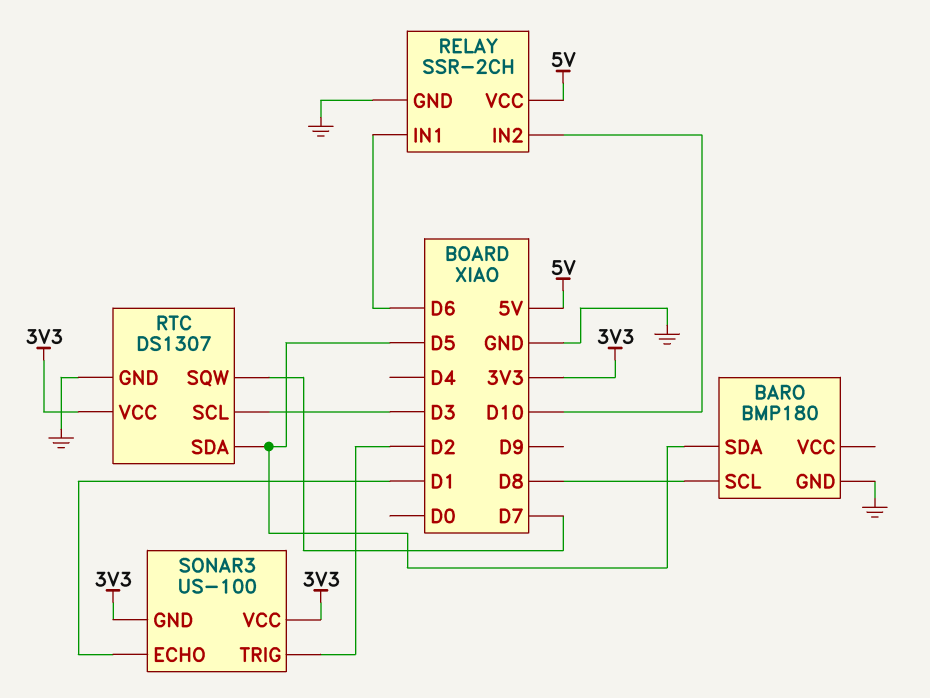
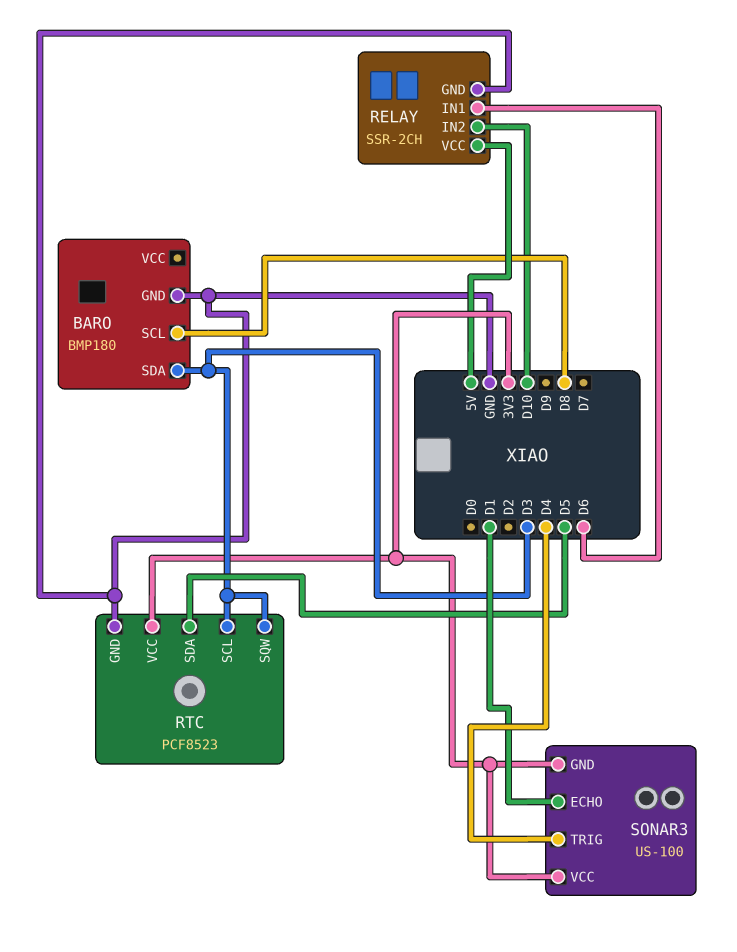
BARO pin SDA: D5 -> D3
RTC: DS1307 -> PCF8523
RTC pin SQW: D7 -> D3
SONAR3 pin TRIG: D2 -> D4

